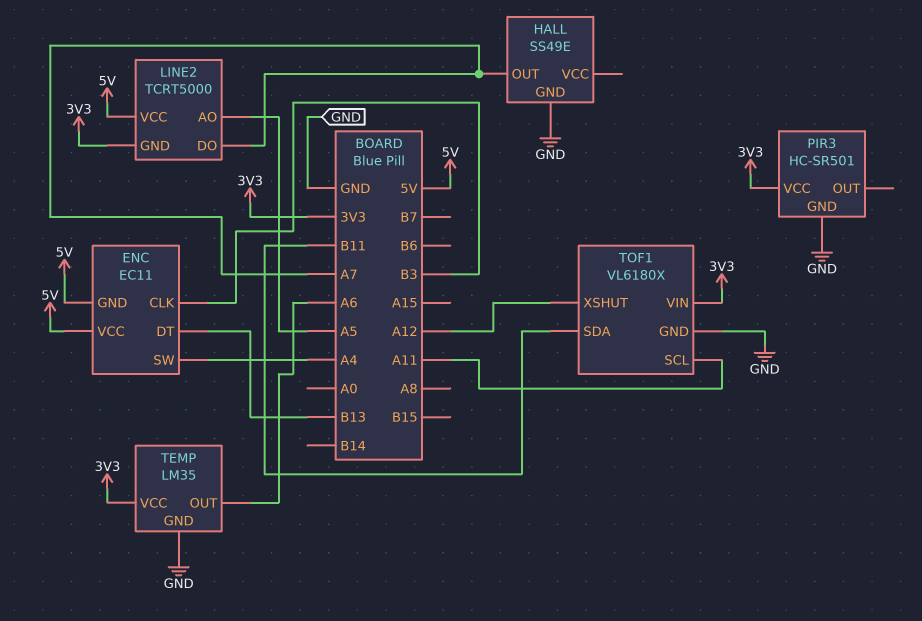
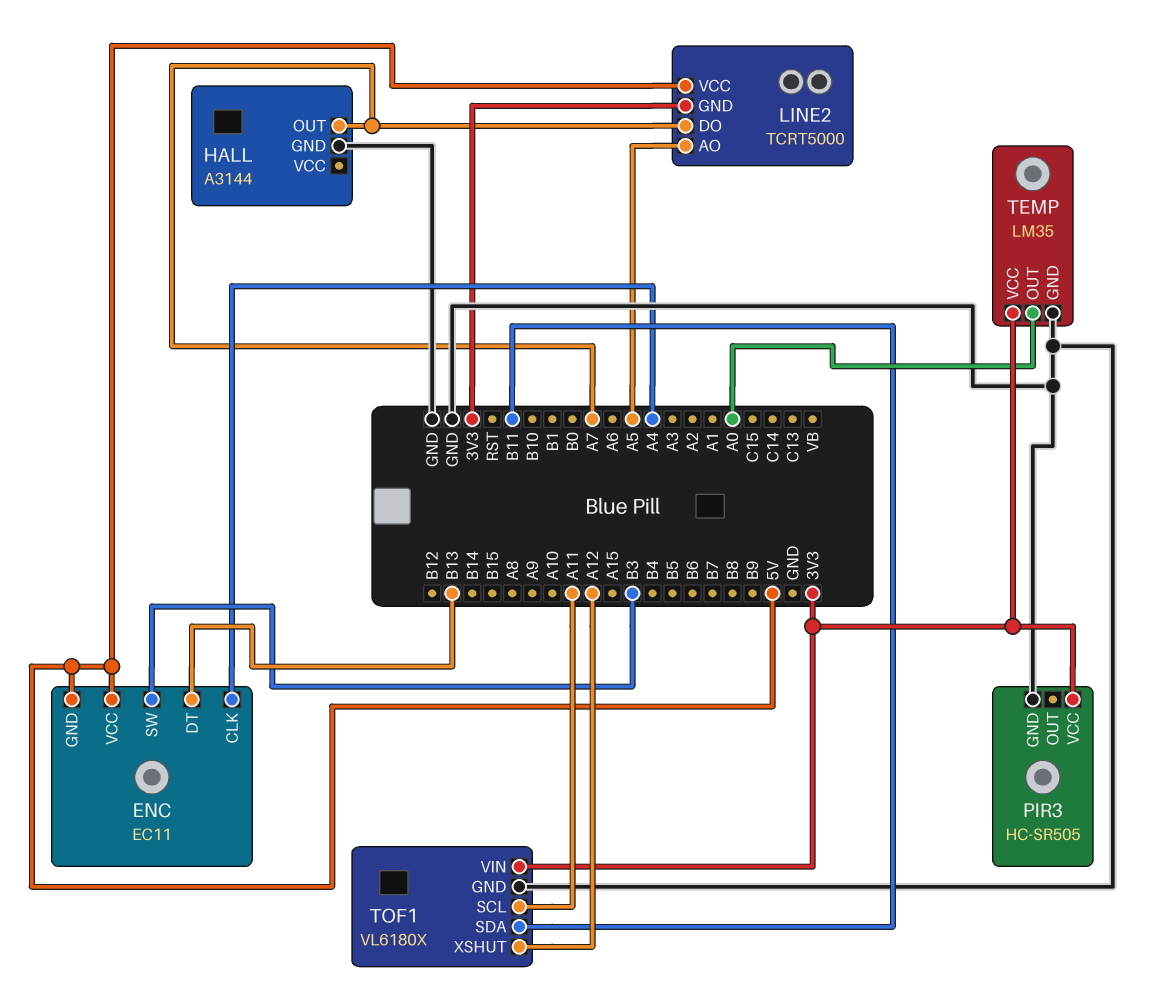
ENC pin CLK: B3 -> A4
ENC pin SW: A4 -> B3
HALL: SS49E -> A3144
PIR3: HC-SR501 -> HC-SR505
TEMP pin OUT: A6 -> A0

